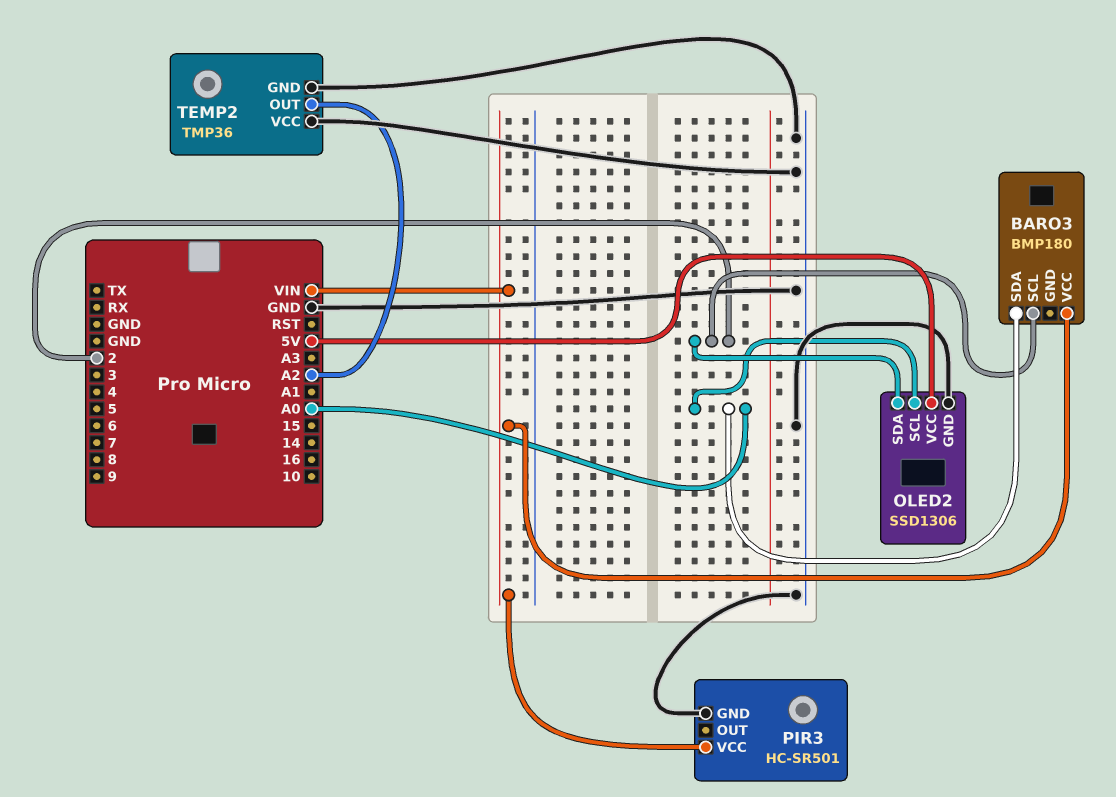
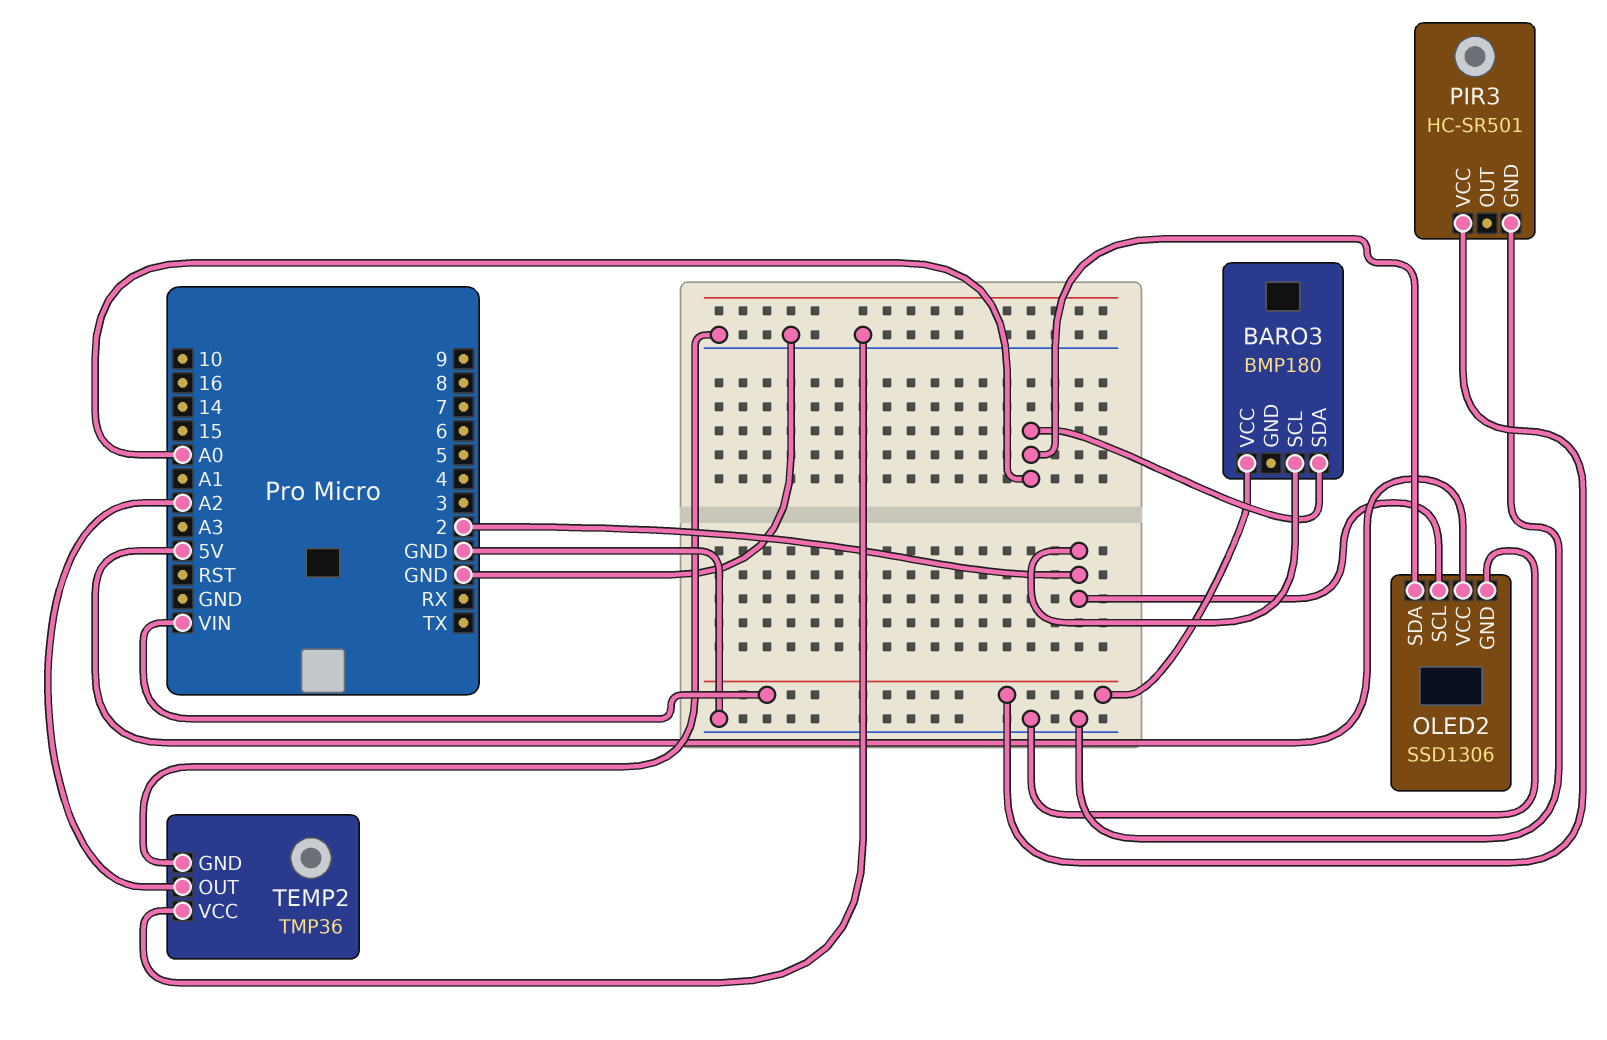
OLED2 pin SCL: A0 -> 2
OLED2 pin SDA: 2 -> A0

